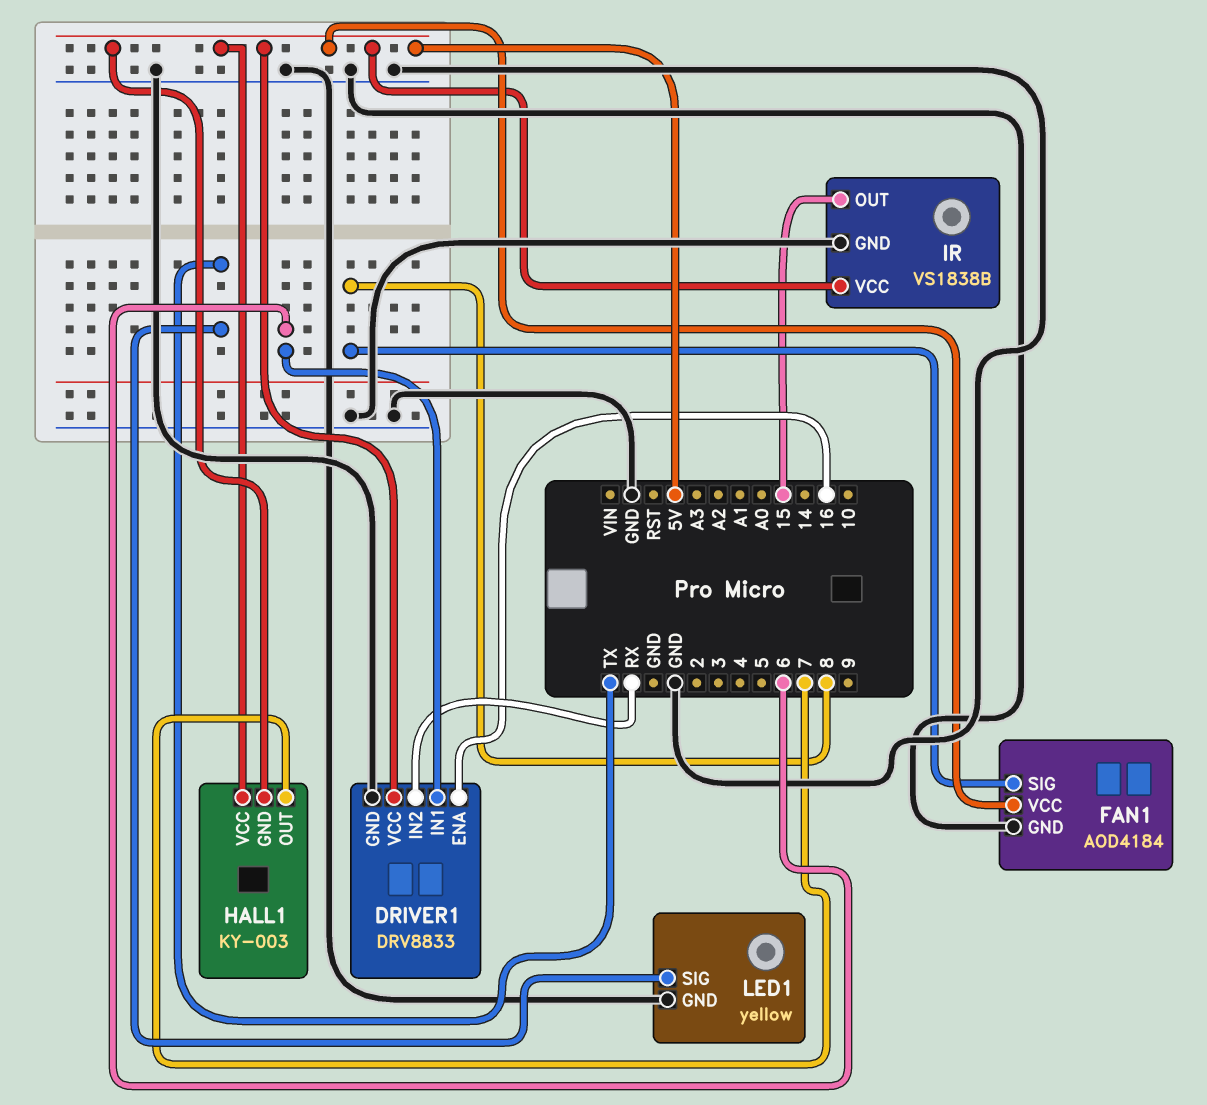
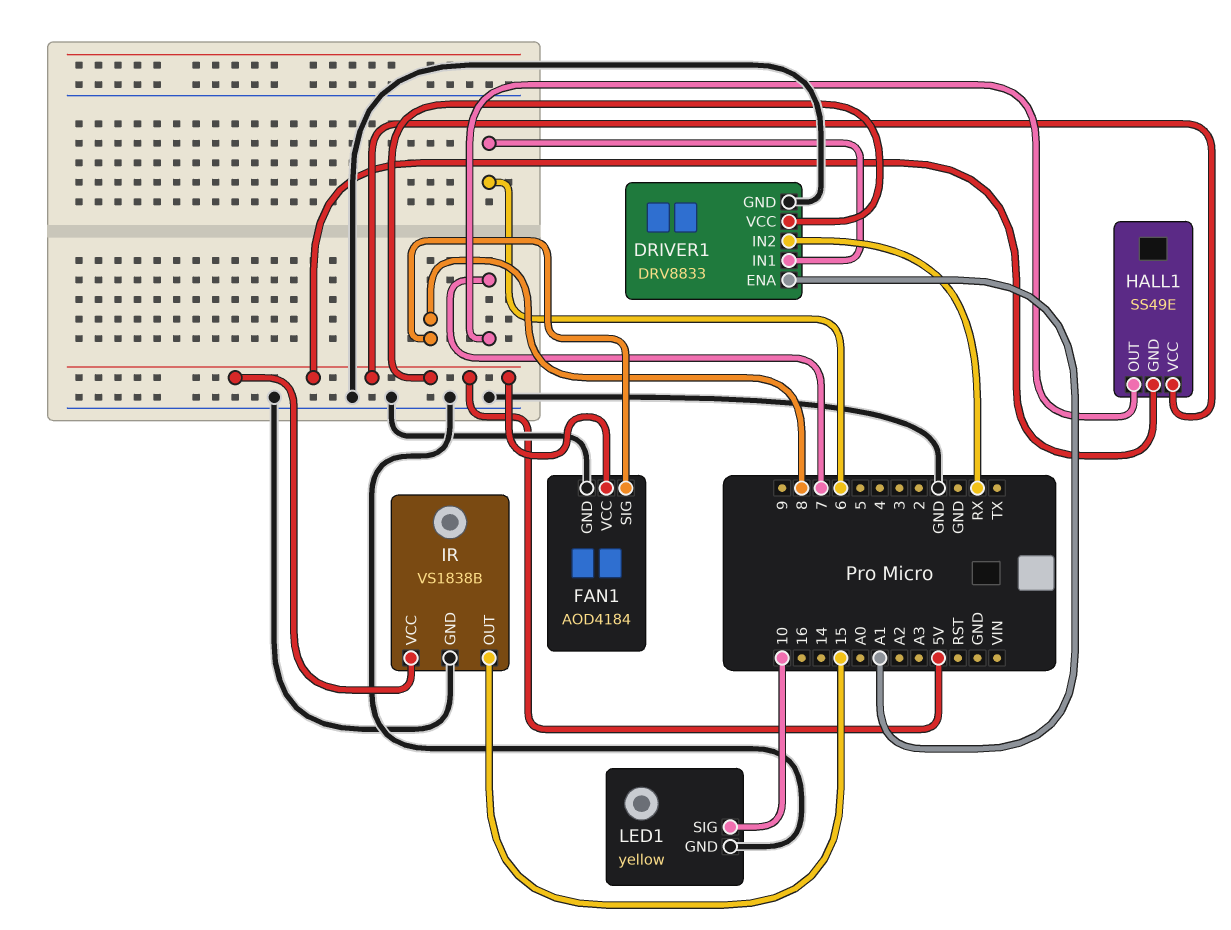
DRIVER1 pin ENA: 16 -> A1
HALL1: KY-003 -> SS49E
LED1 pin SIG: TX -> 10

